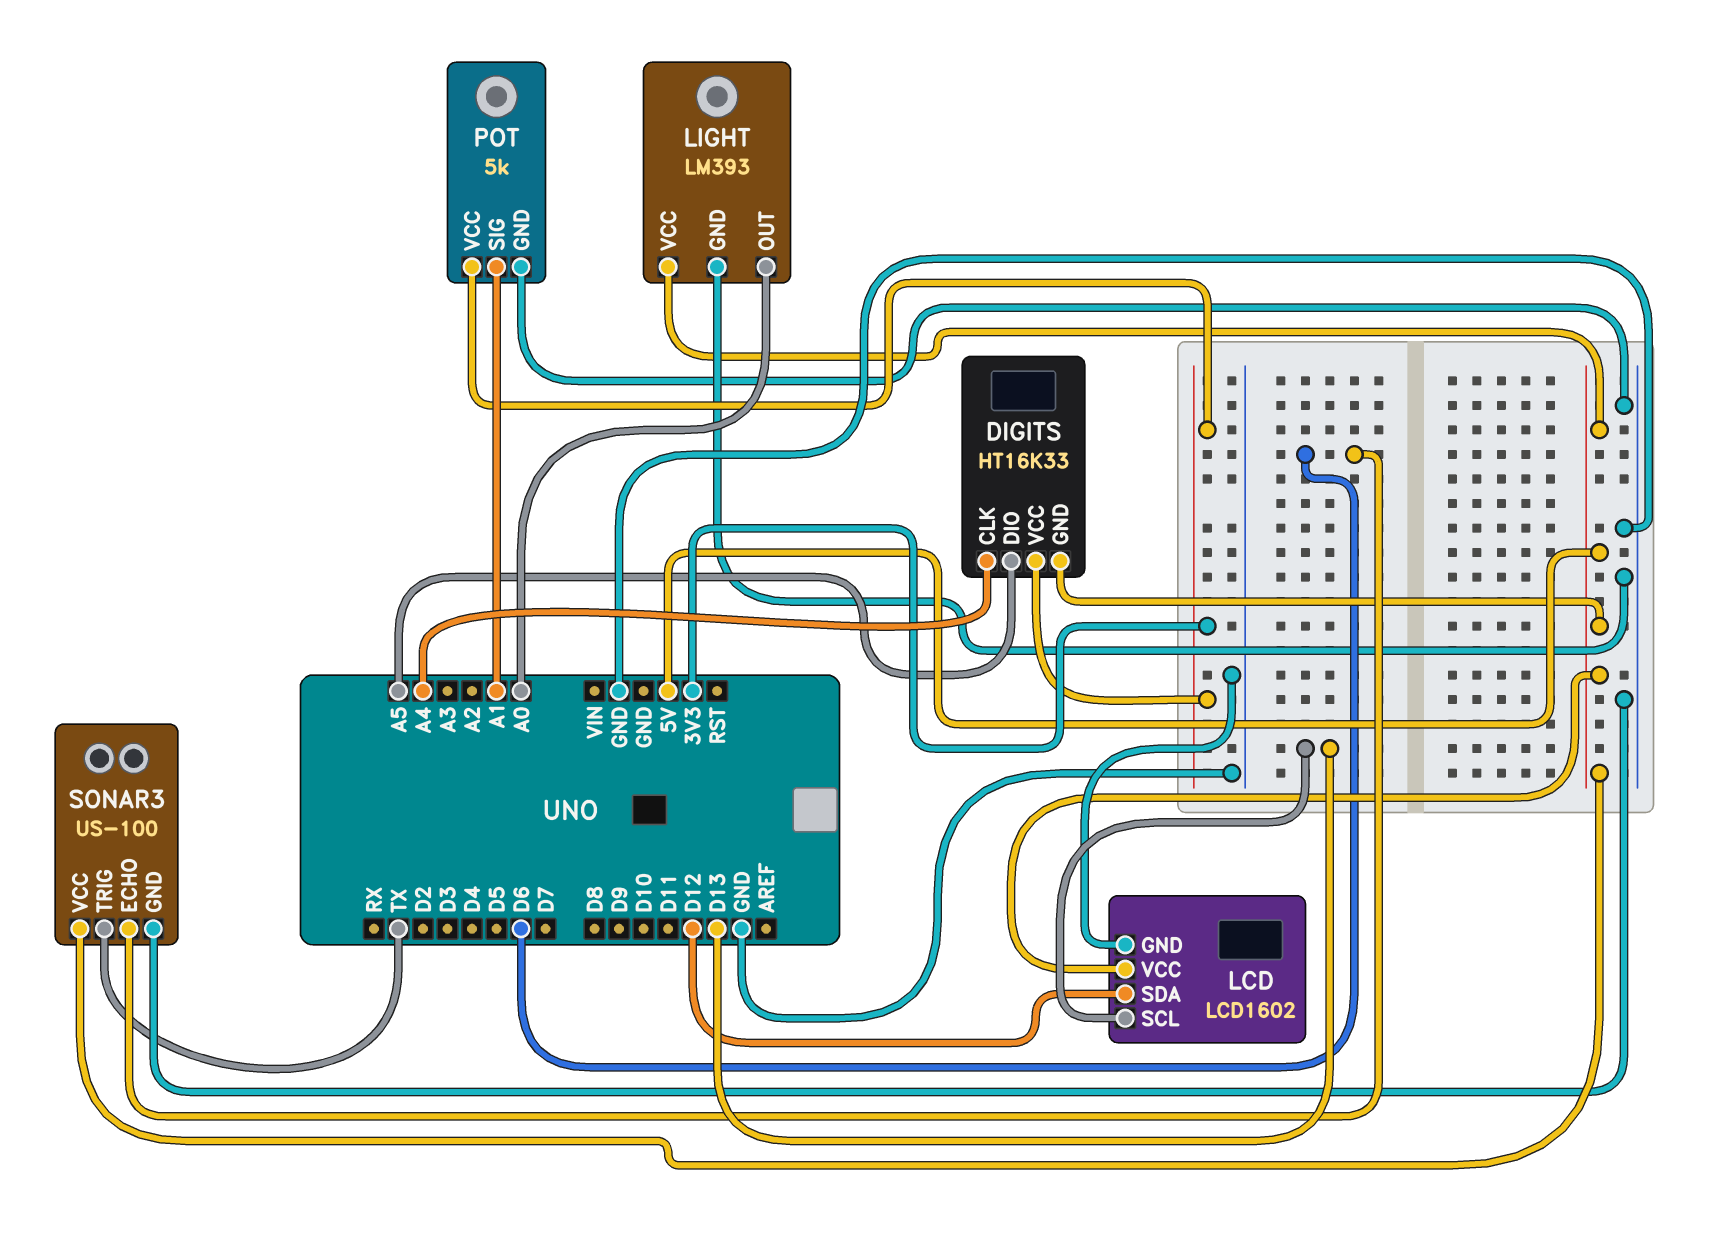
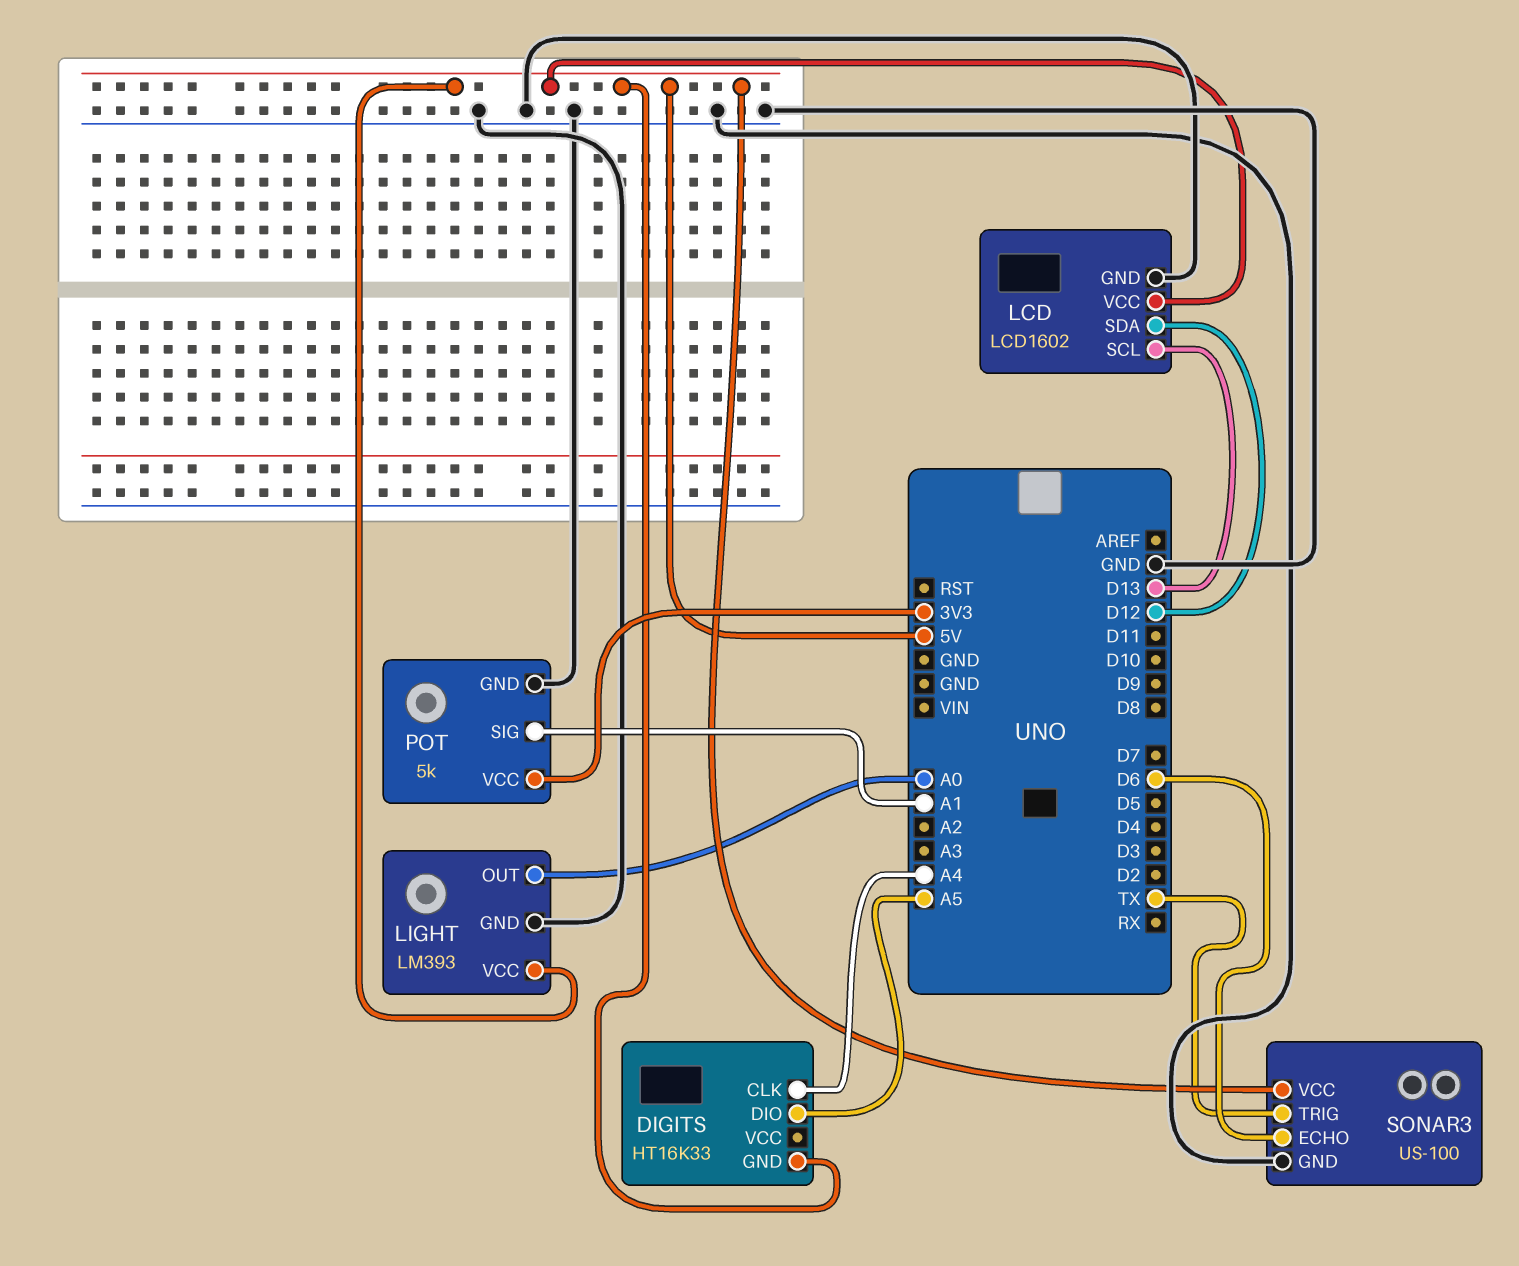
DIGITS pin VCC: 3V3 -> none

